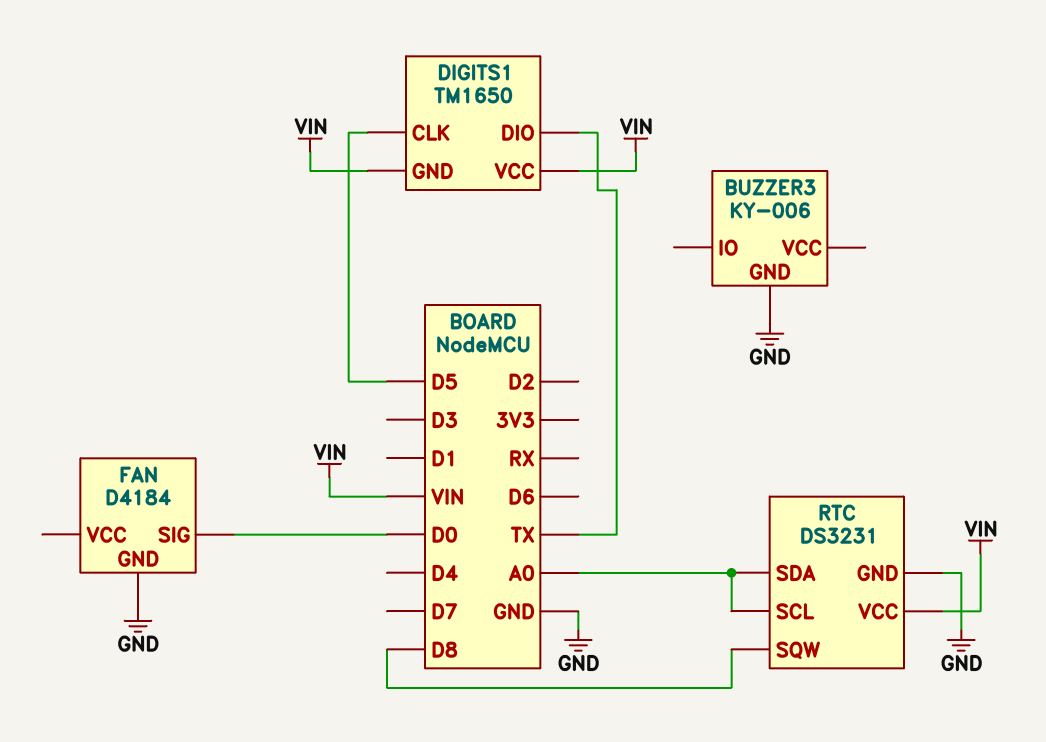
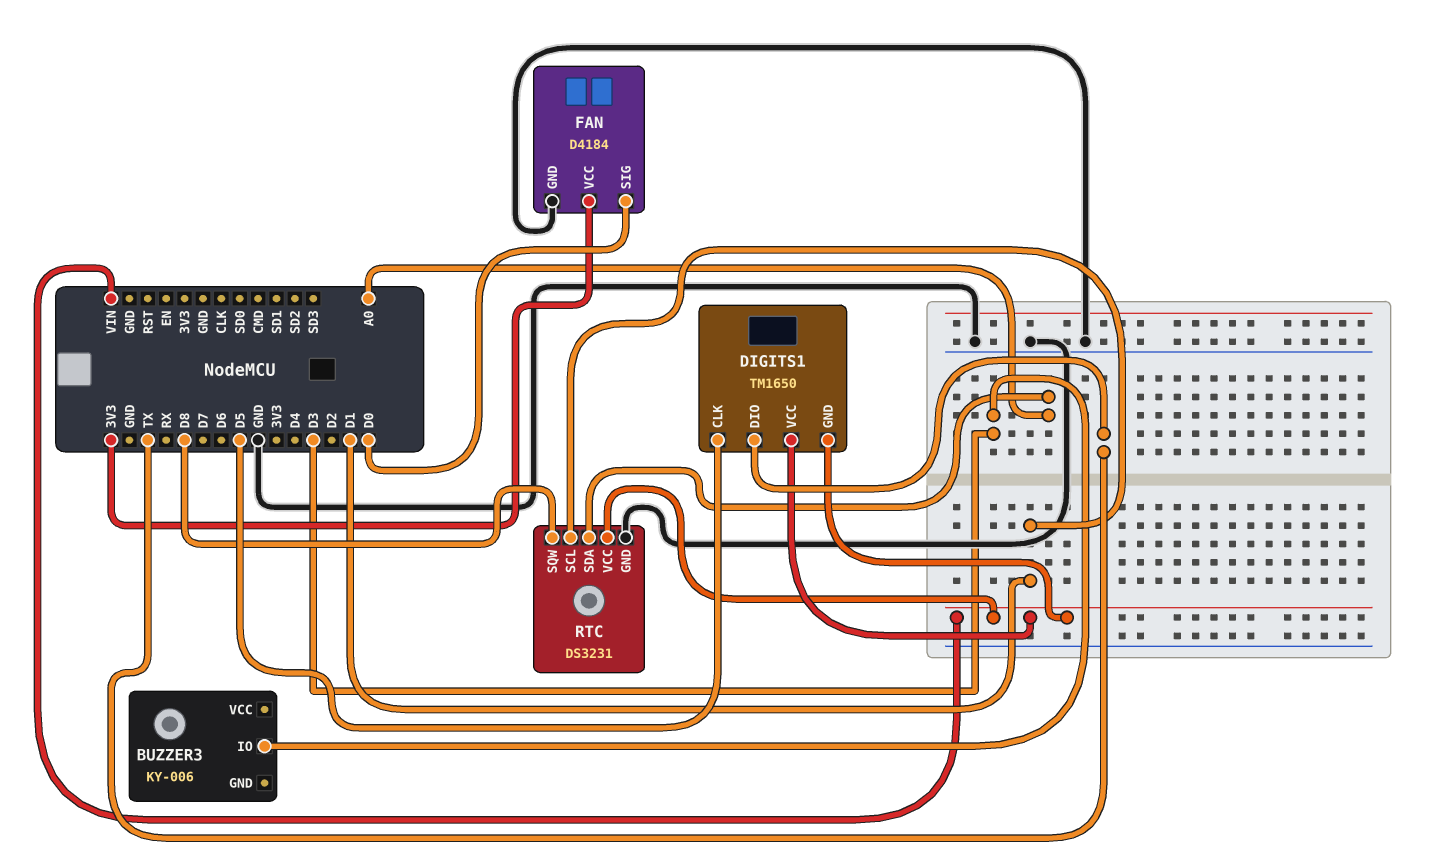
BUZZER3 pin GND: GND -> none
BUZZER3 pin IO: none -> D3
FAN pin VCC: none -> 3V3
RTC pin SCL: A0 -> D1

